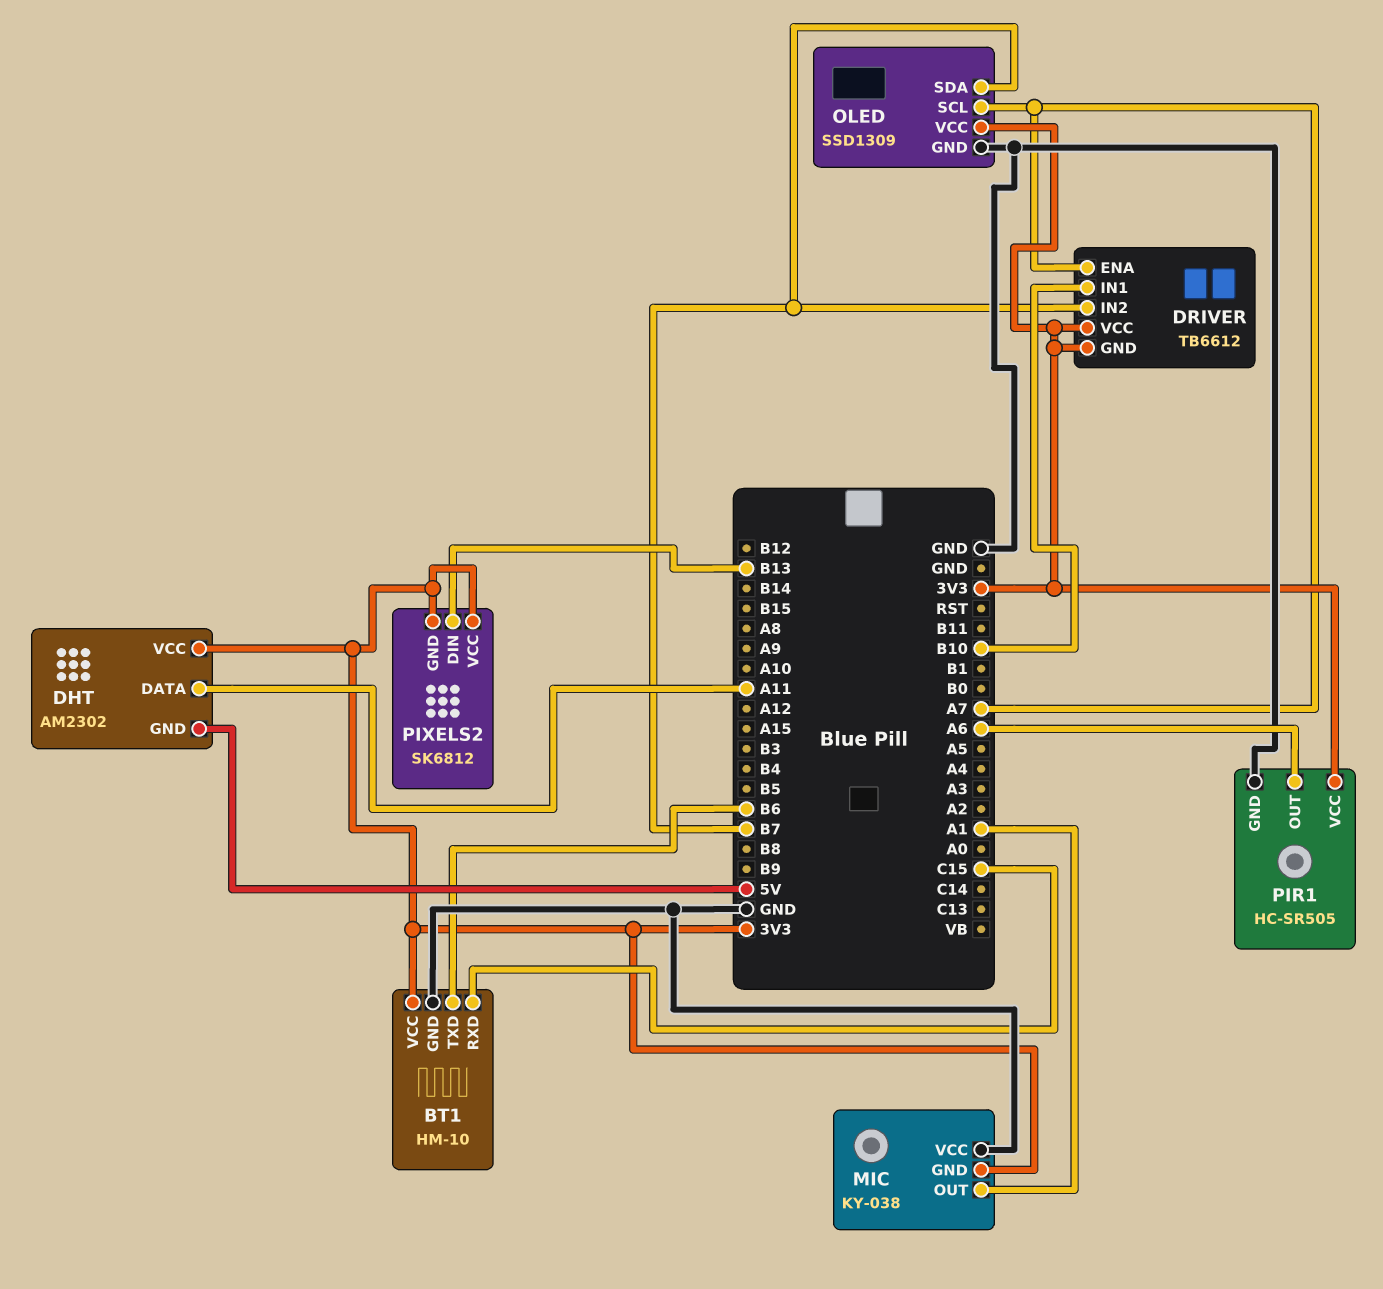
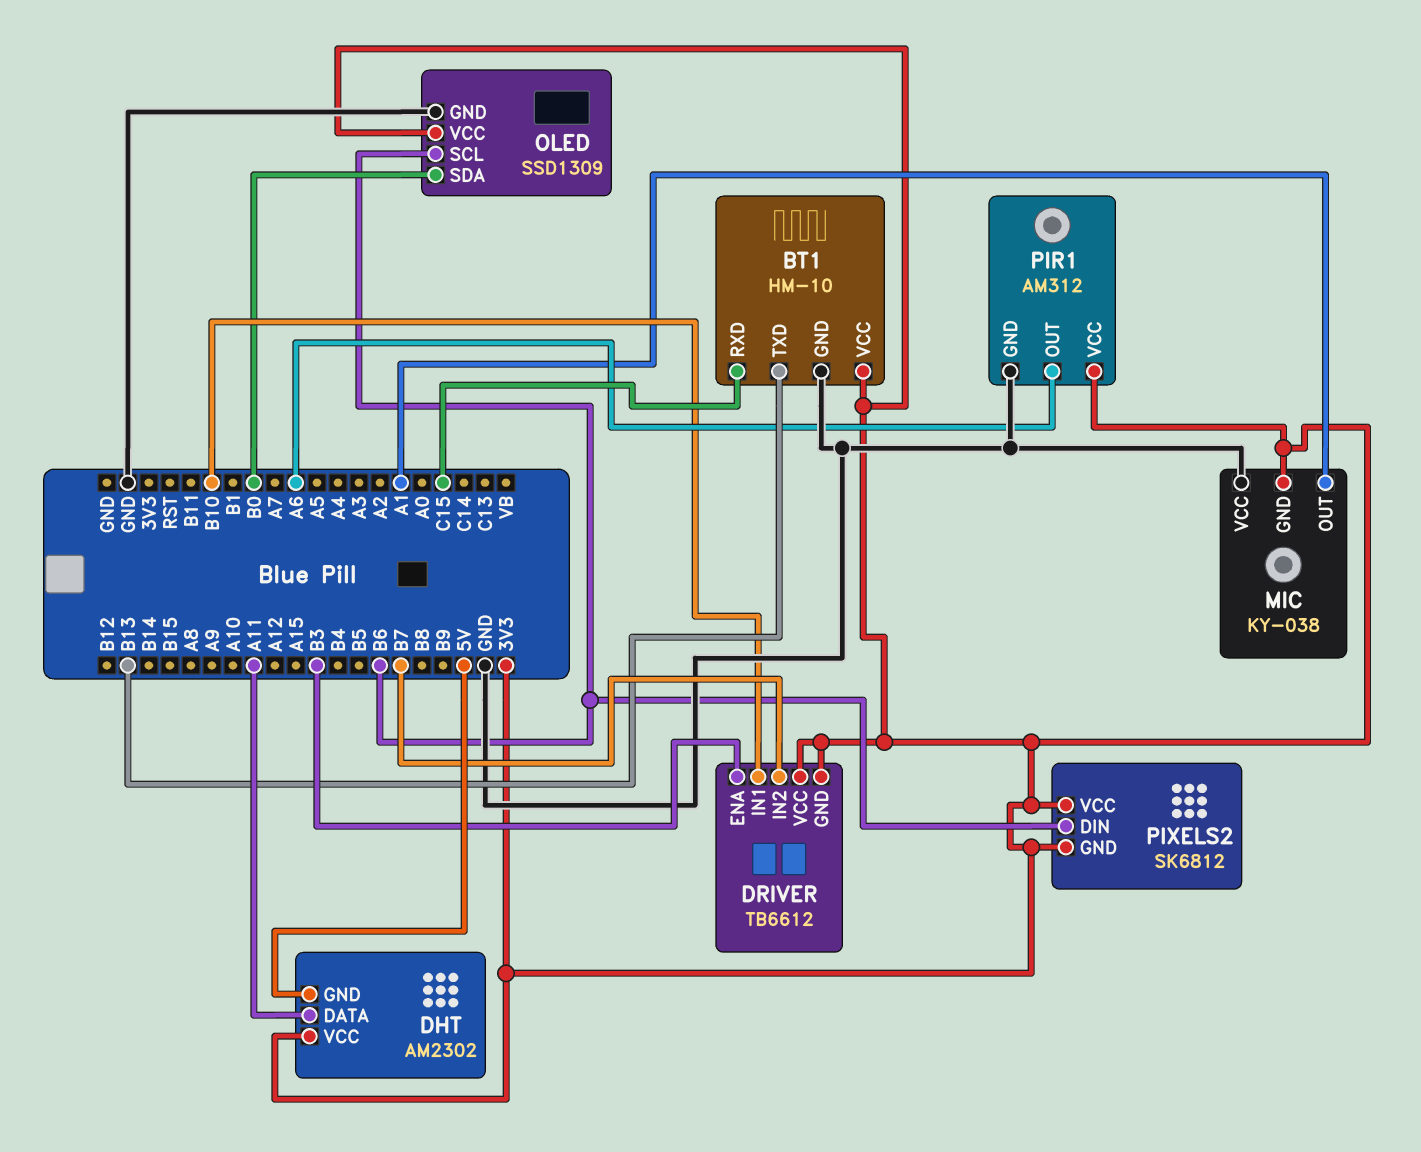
BT1 pin TXD: B6 -> B13
DRIVER pin ENA: A7 -> B3
OLED pin SCL: A7 -> B6
OLED pin SDA: B7 -> B0
PIR1: HC-SR505 -> AM312
PIXELS2 pin DIN: B13 -> B6

